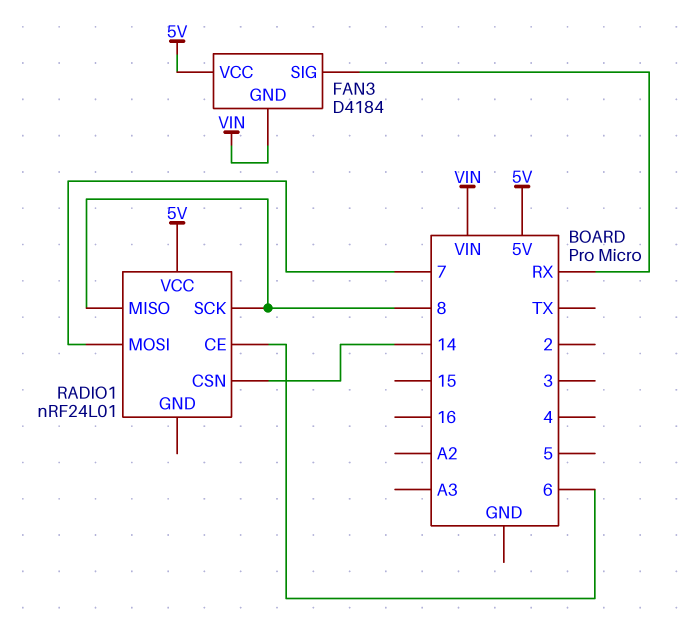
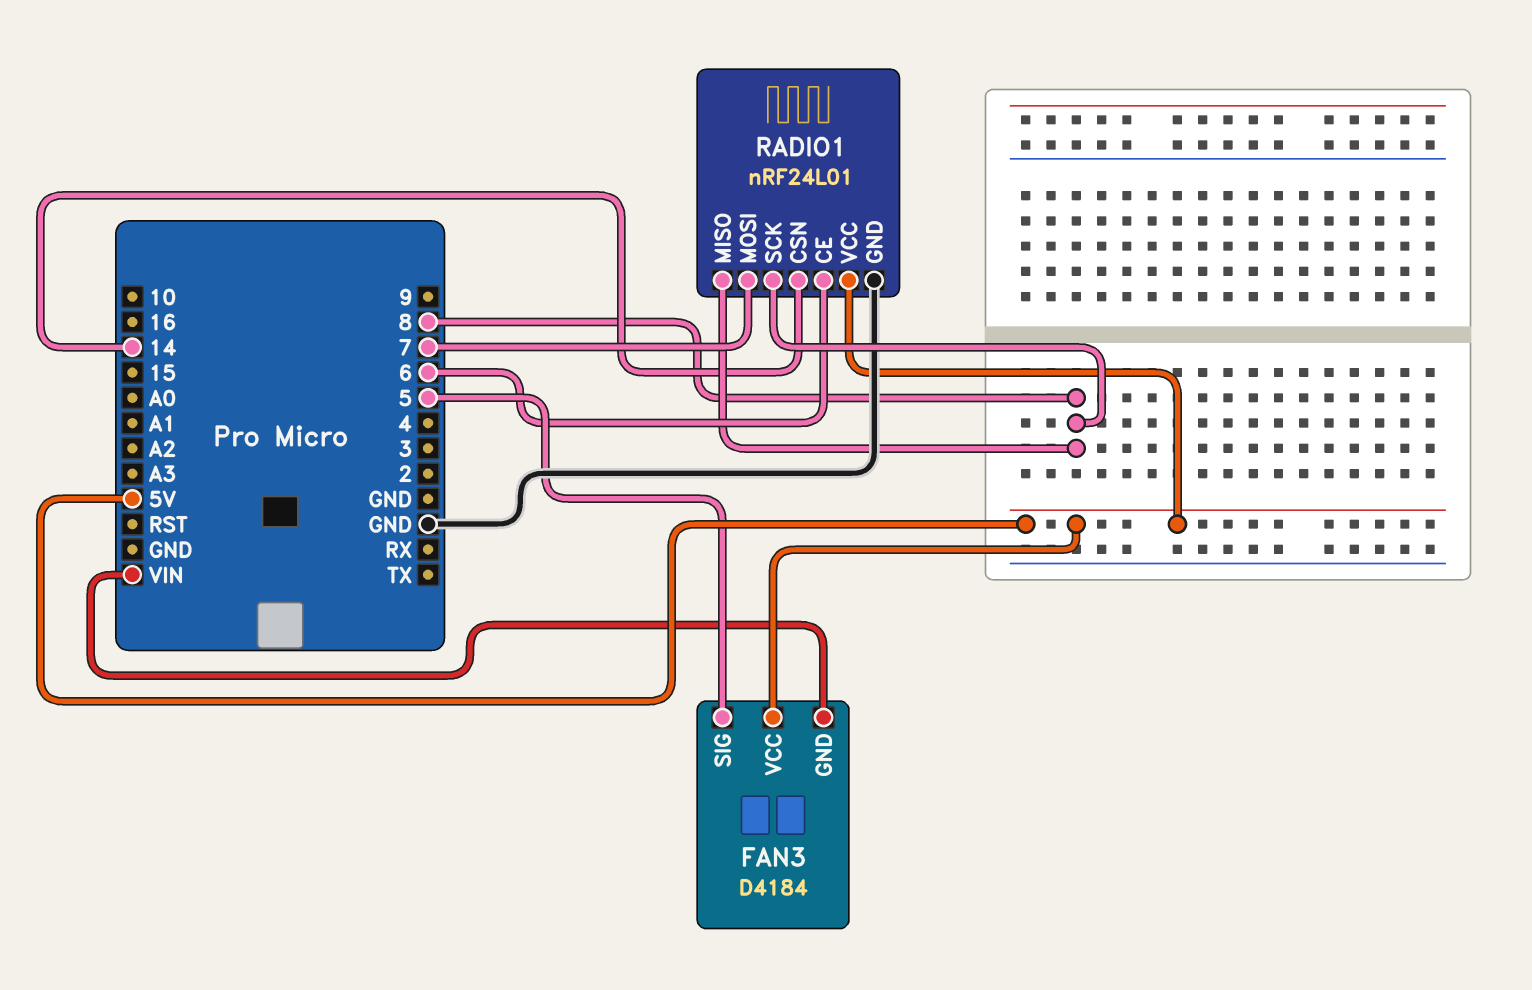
FAN3 pin SIG: RX -> 5
RADIO1 pin GND: none -> GND

